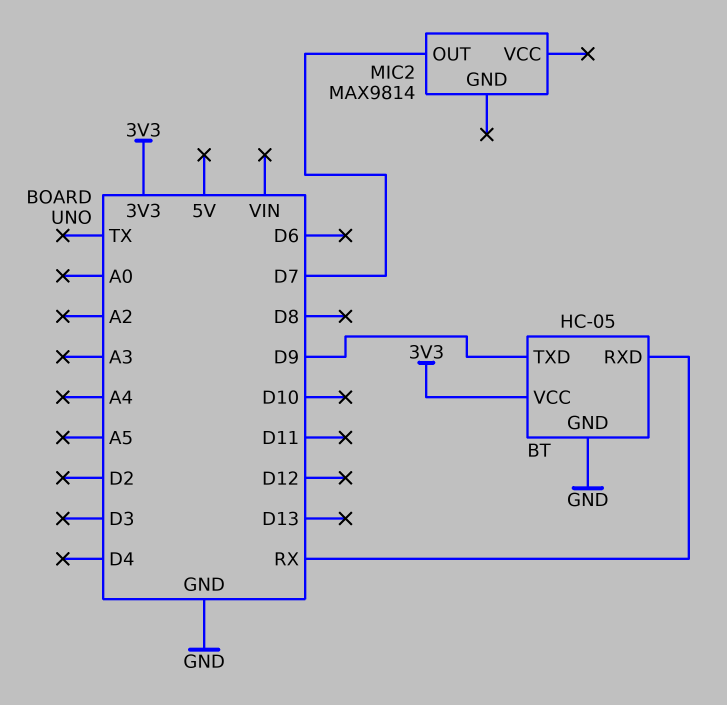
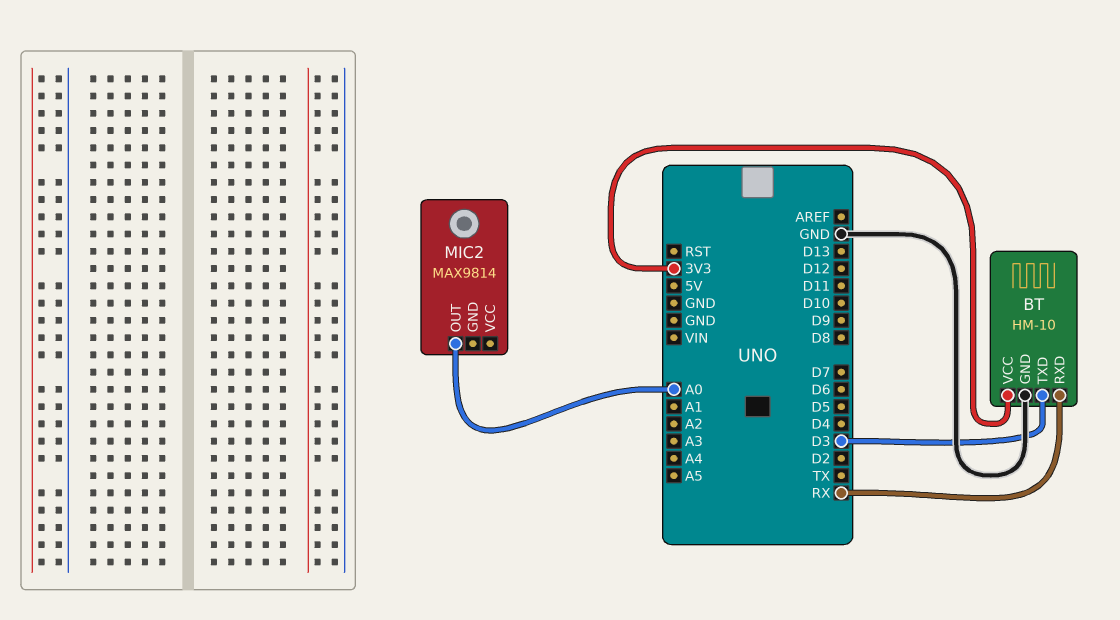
BT: HC-05 -> HM-10
BT pin TXD: D9 -> D3
MIC2 pin OUT: D7 -> A0

